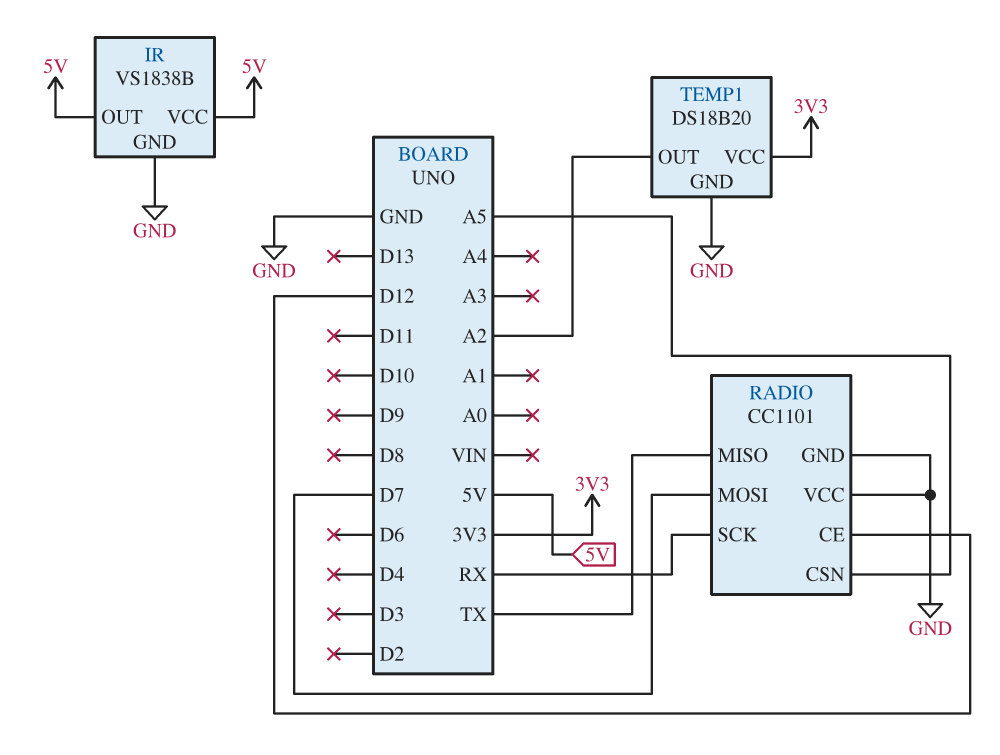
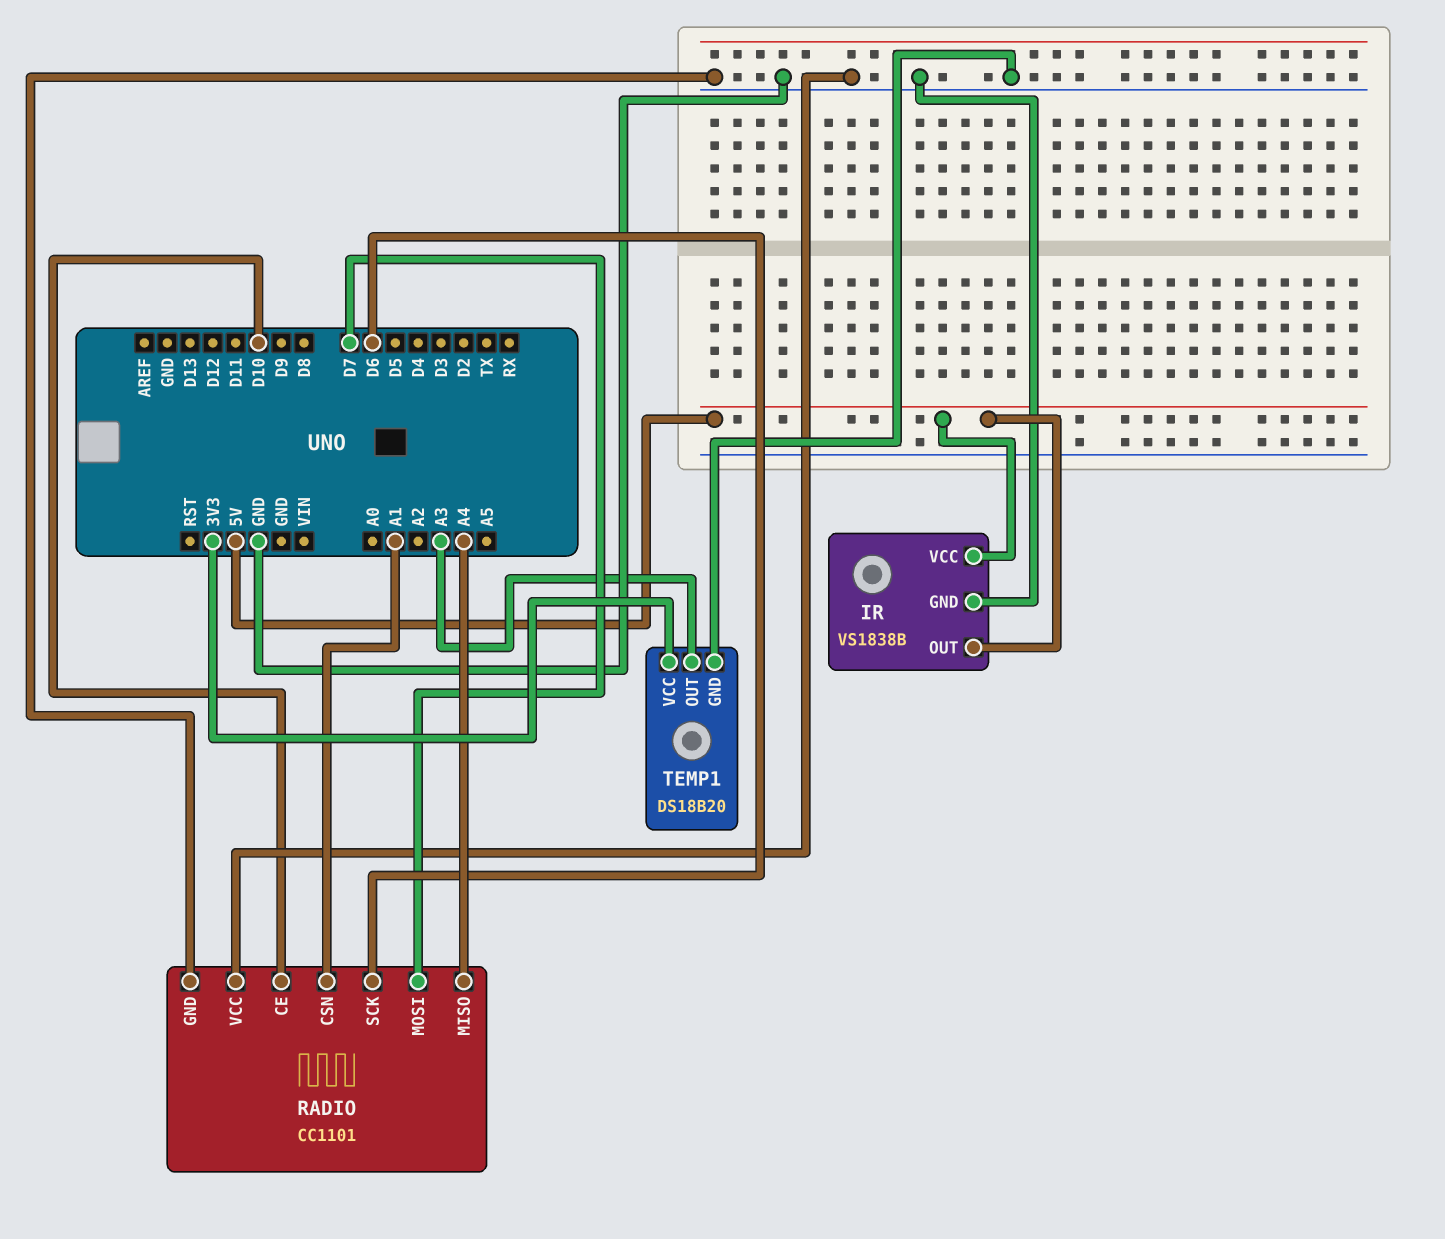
RADIO pin CE: D12 -> D10
RADIO pin CSN: A5 -> A1
RADIO pin MISO: TX -> A4
RADIO pin SCK: RX -> D6
TEMP1 pin OUT: A2 -> A3

